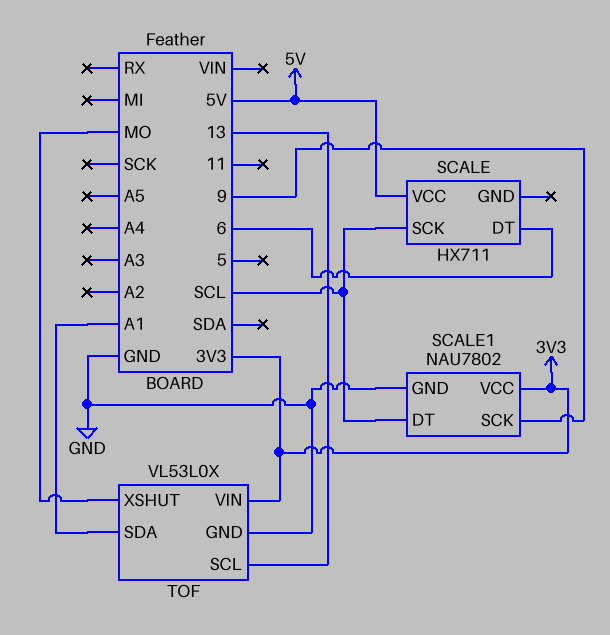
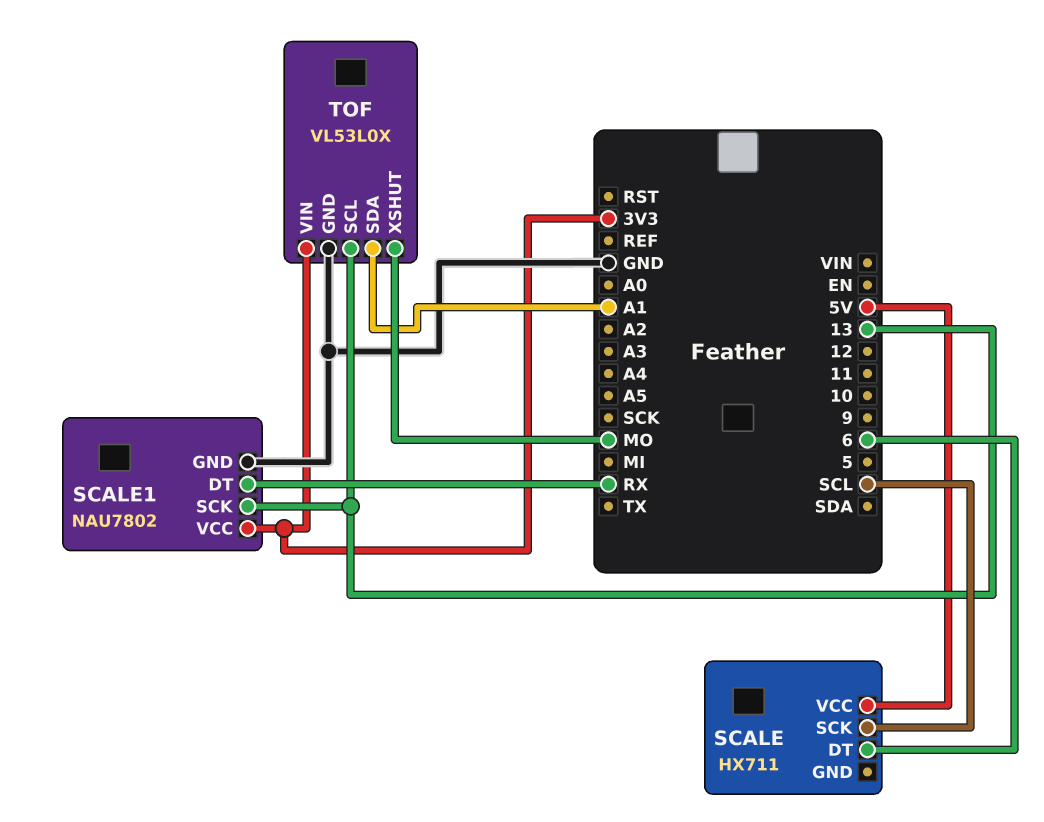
SCALE1 pin DT: SCL -> RX
SCALE1 pin SCK: 9 -> 13

